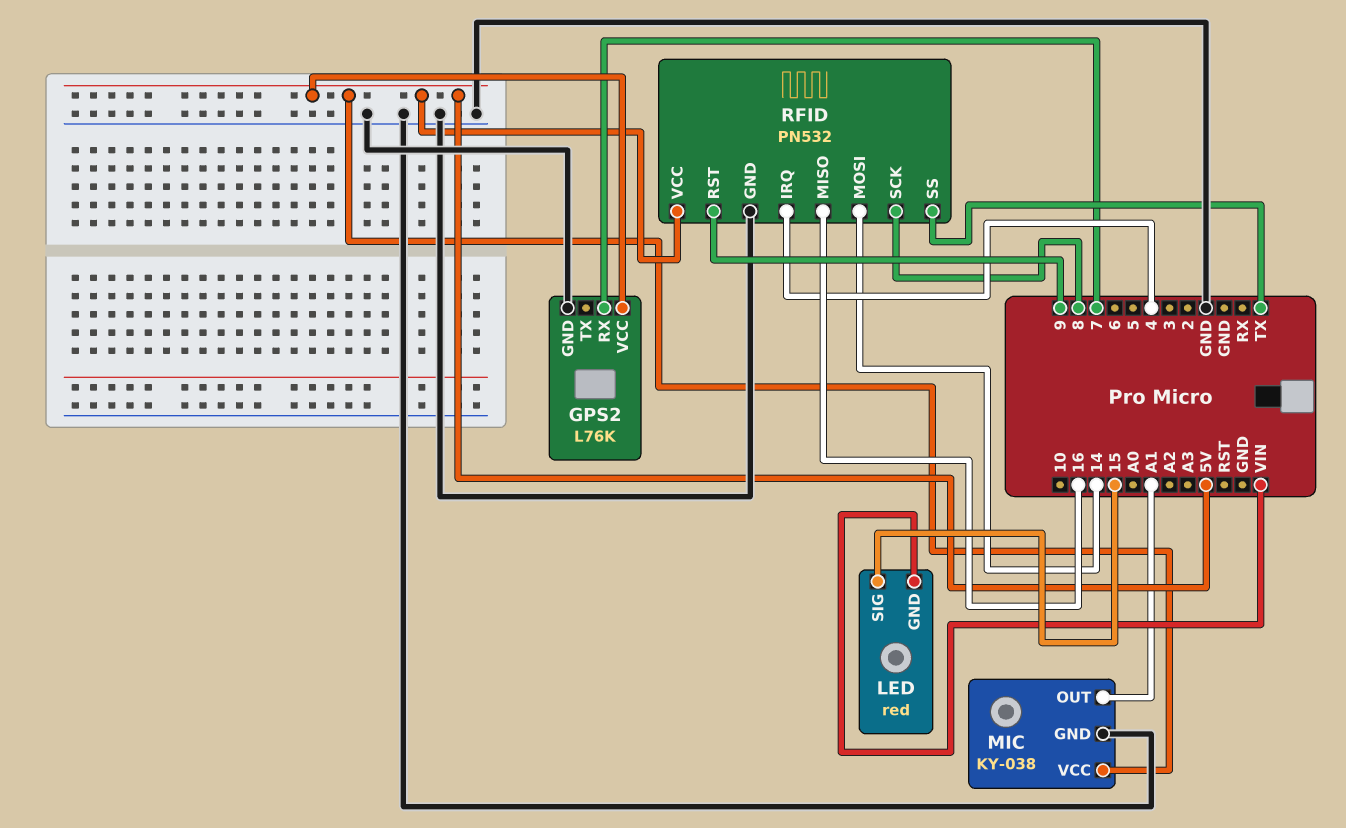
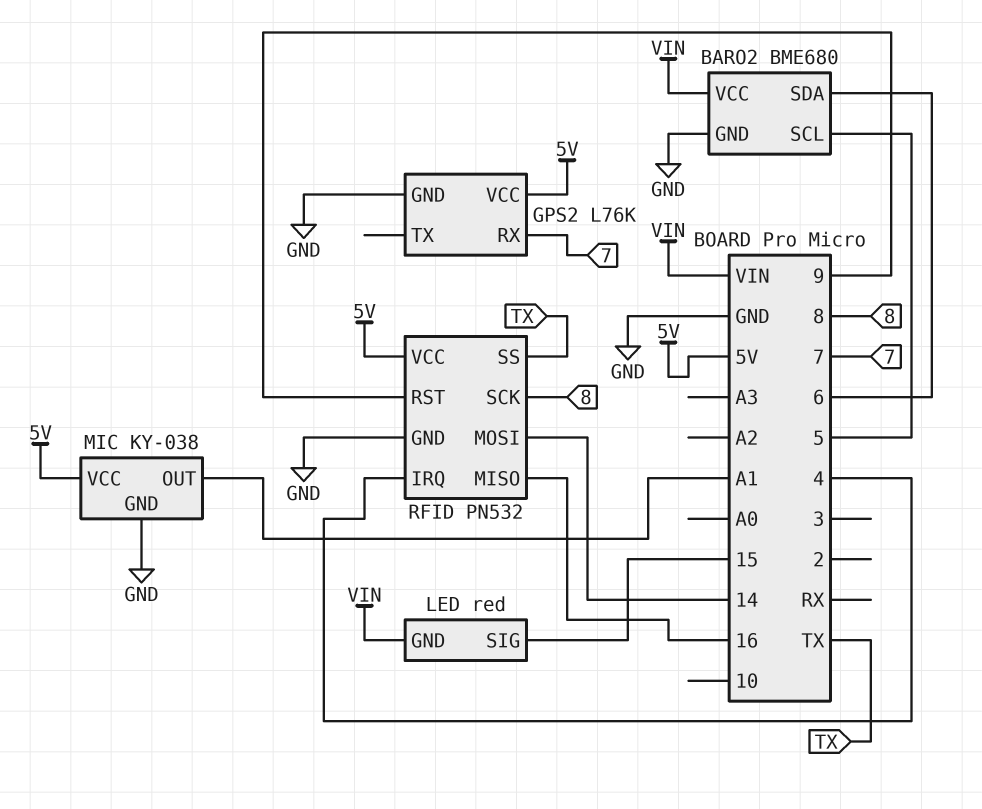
BARO2: none -> BME680
BARO2 pin GND: none -> GND
BARO2 pin SCL: none -> 5
BARO2 pin SDA: none -> 6
BARO2 pin VCC: none -> VIN

